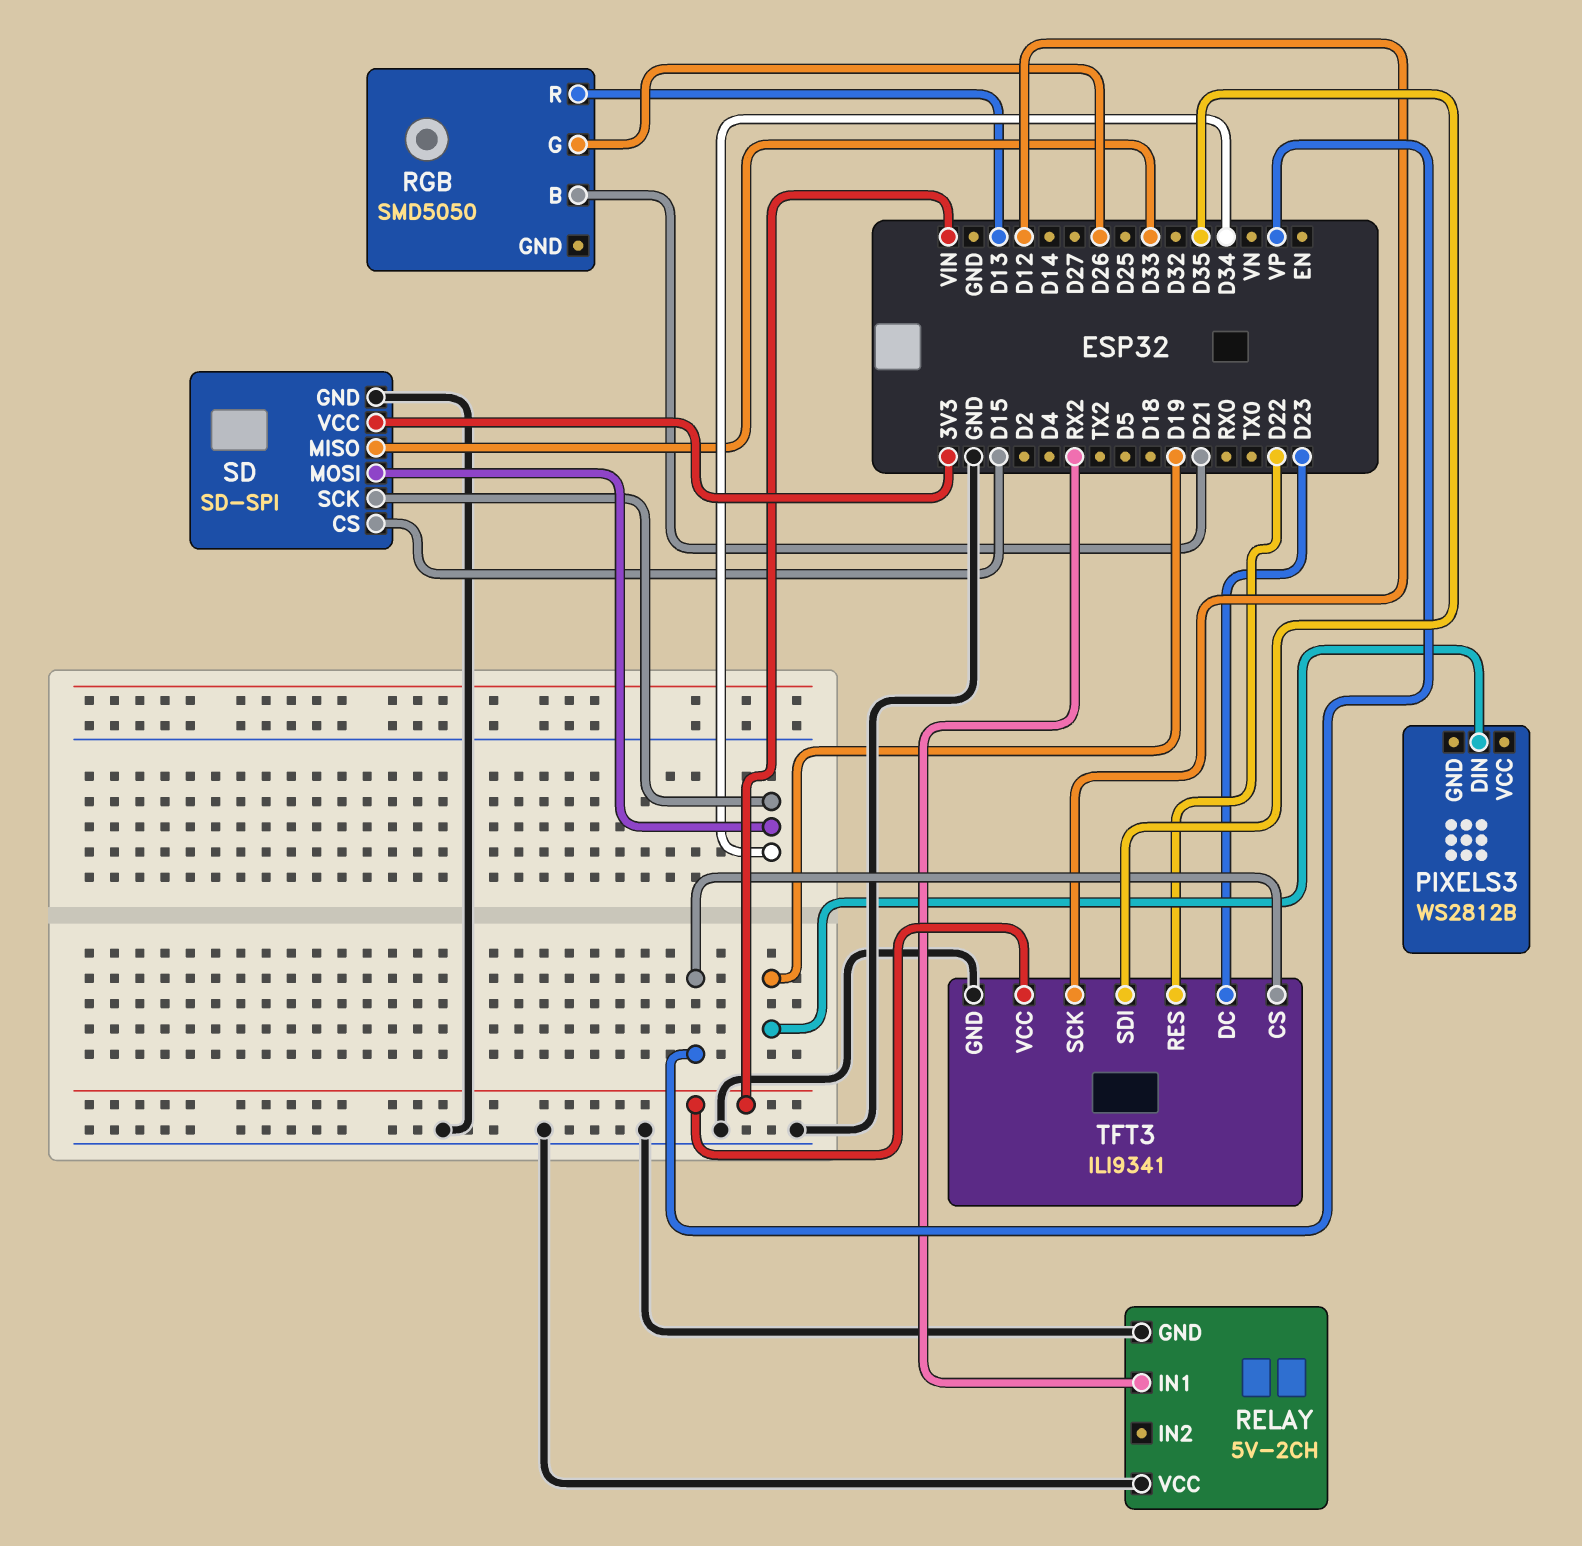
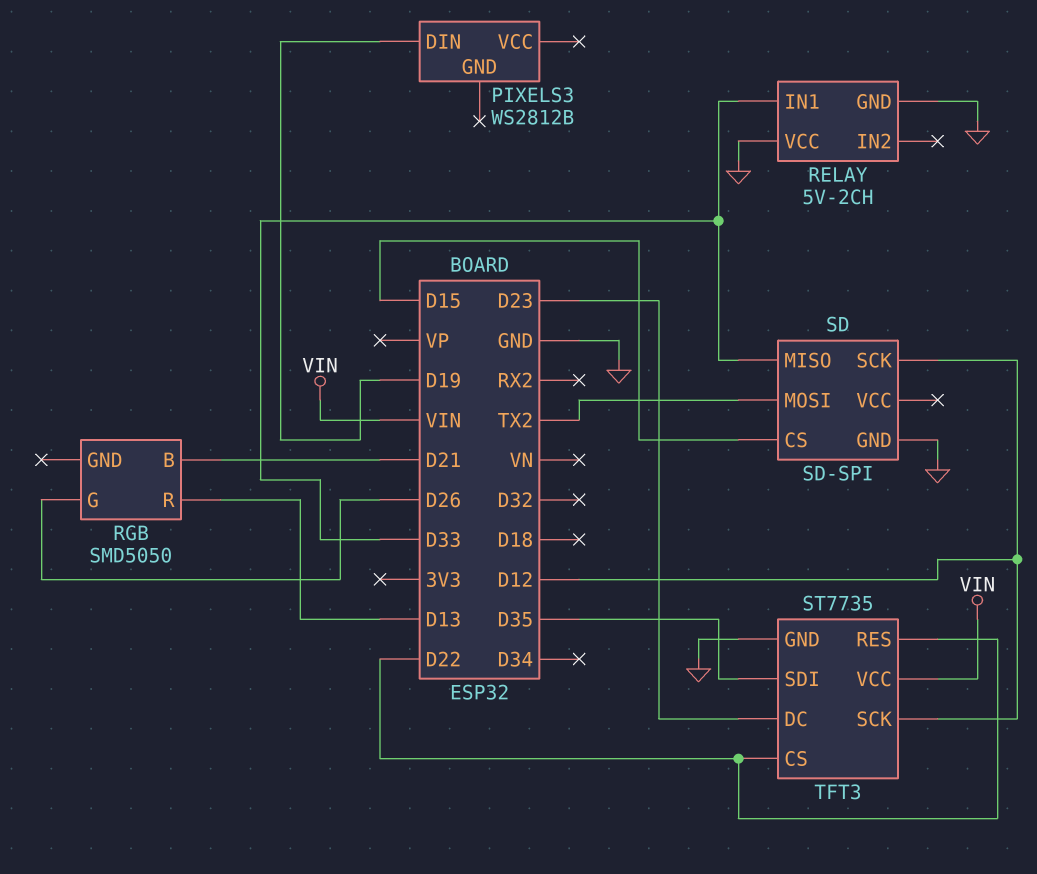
RELAY pin IN1: RX2 -> D33
SD pin MOSI: D34 -> TX2
SD pin SCK: D34 -> D12
SD pin VCC: 3V3 -> none
TFT3: ILI9341 -> ST7735
TFT3 pin CS: VP -> D22

